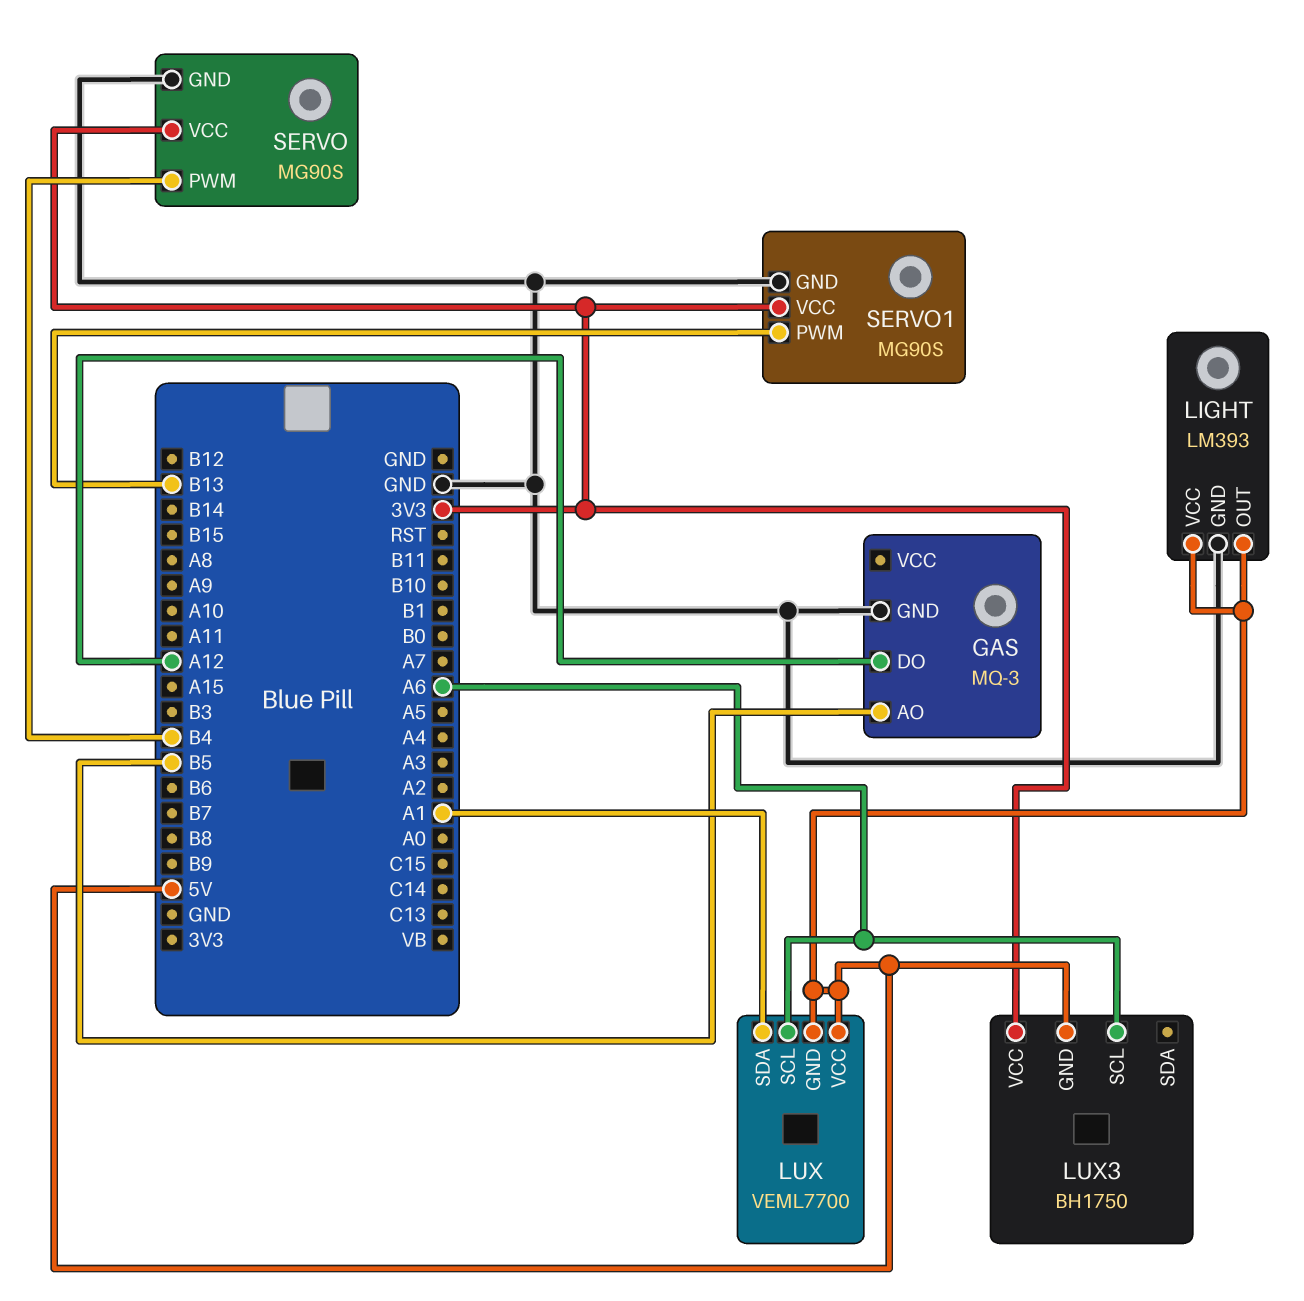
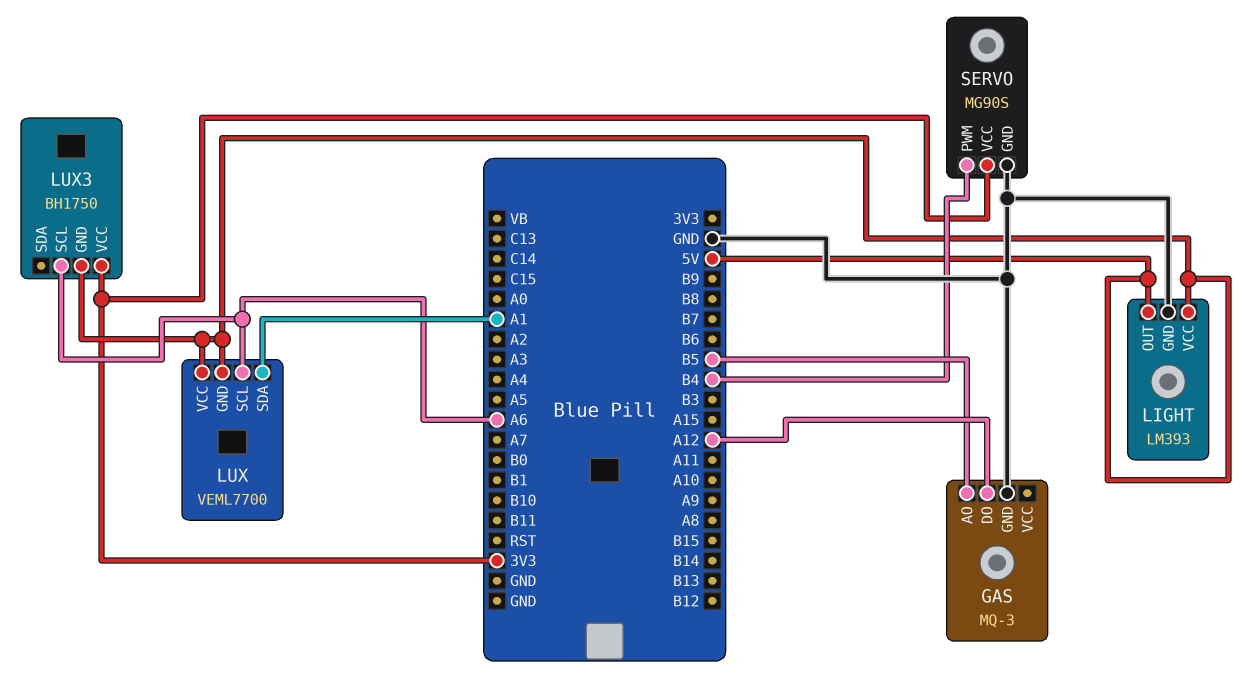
SERVO1: MG90S -> none
SERVO1 pin GND: GND -> none
SERVO1 pin PWM: B13 -> none
SERVO1 pin VCC: 3V3 -> none

